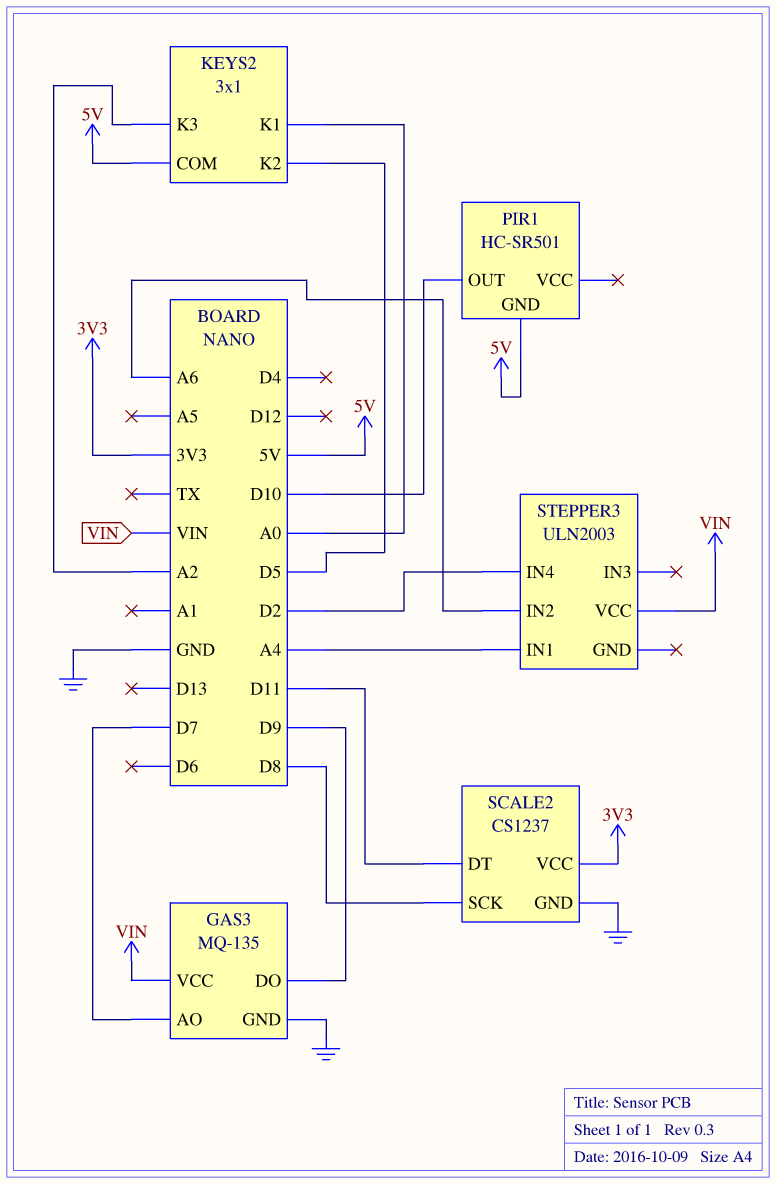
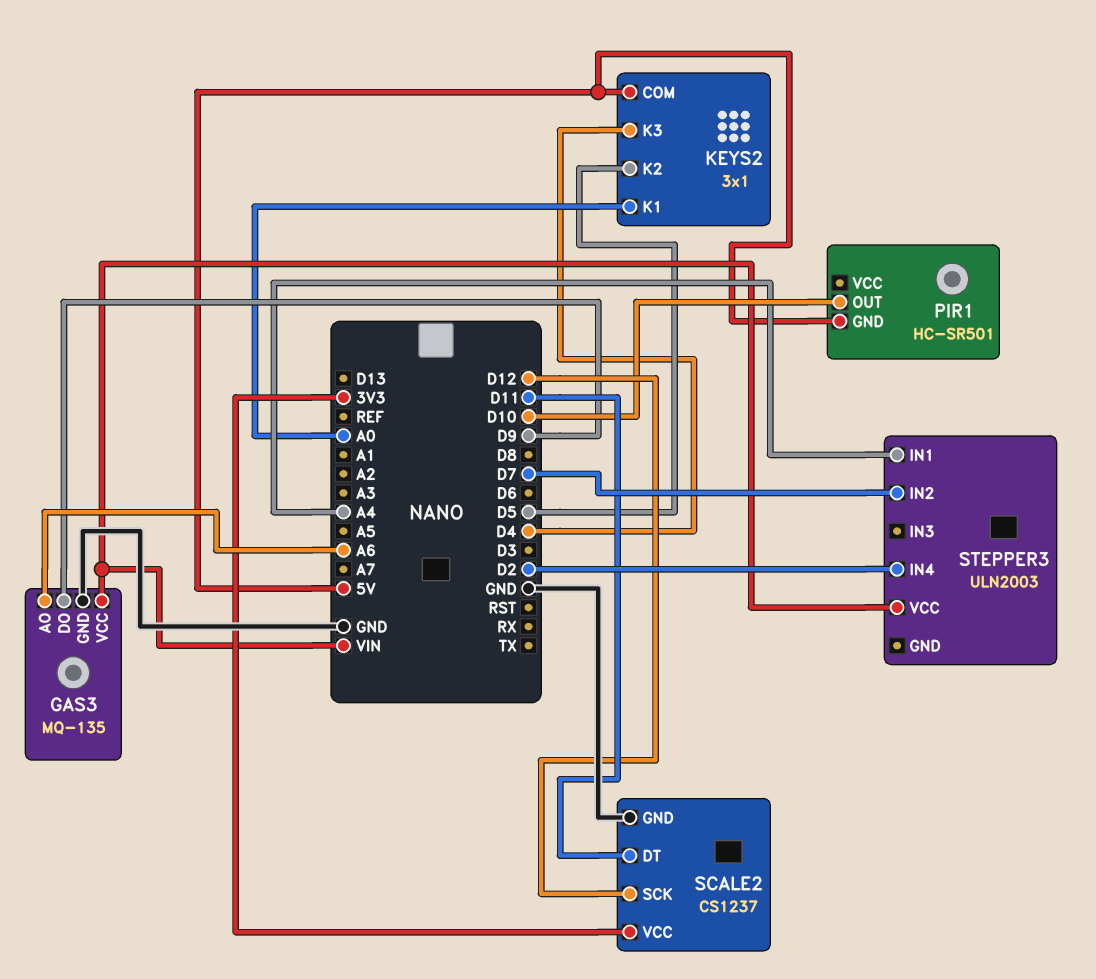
GAS3 pin AO: D7 -> A6
KEYS2 pin K3: A2 -> D4
SCALE2 pin SCK: D8 -> D12
STEPPER3 pin IN2: A6 -> D7

